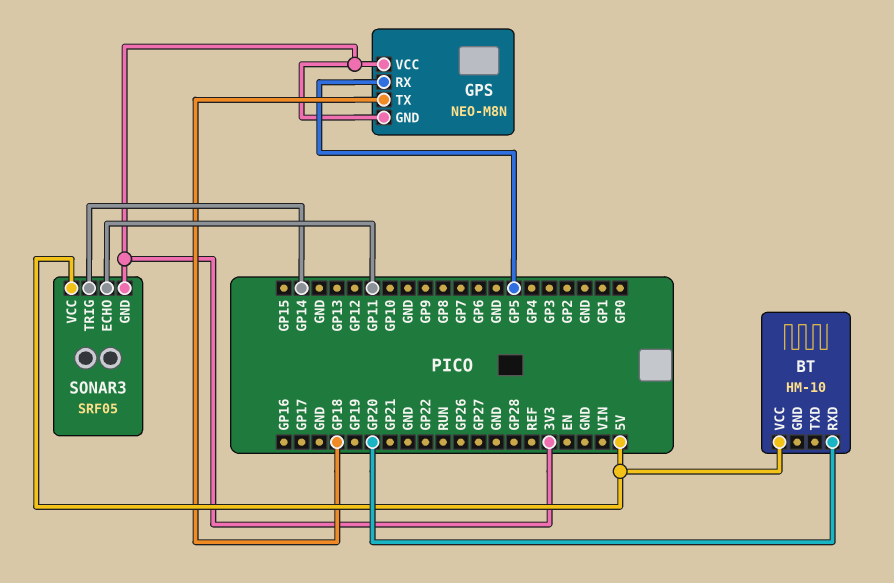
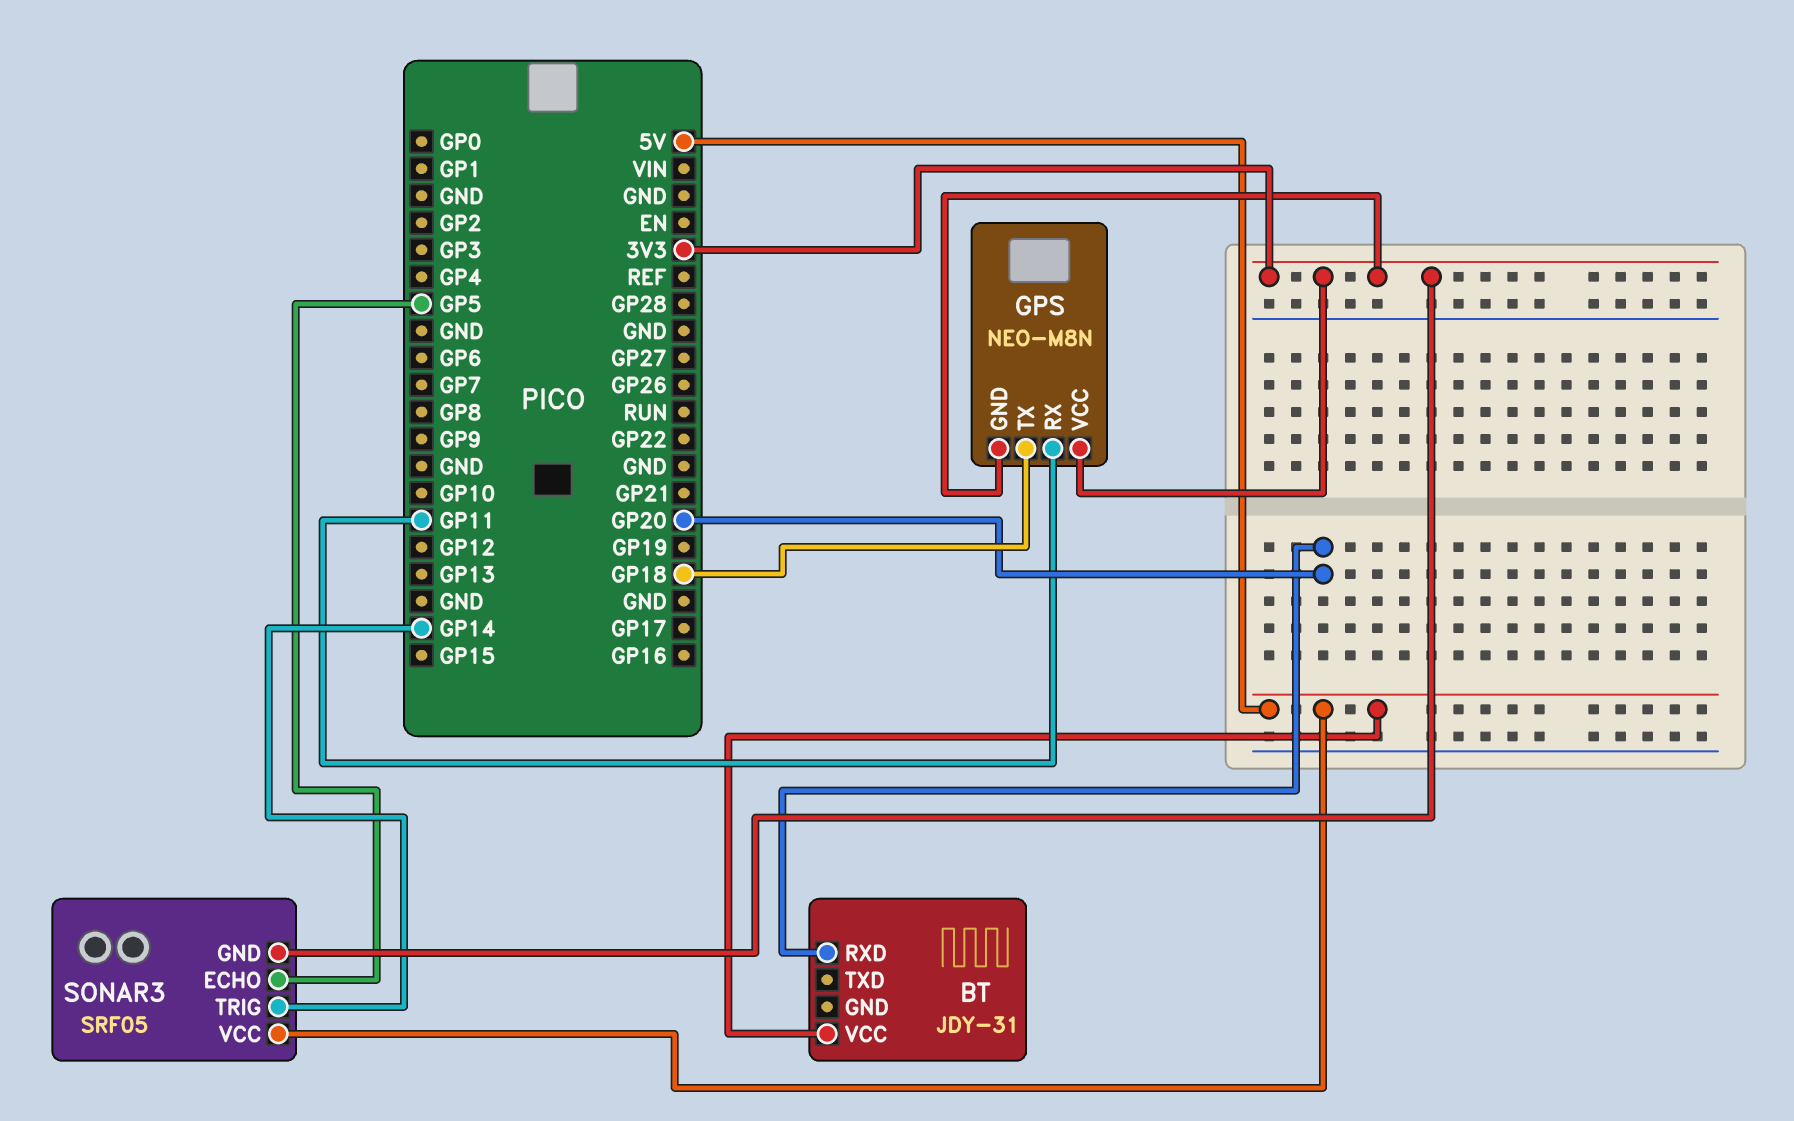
BT: HM-10 -> JDY-31
GPS pin RX: GP5 -> GP11
SONAR3 pin ECHO: GP11 -> GP5

